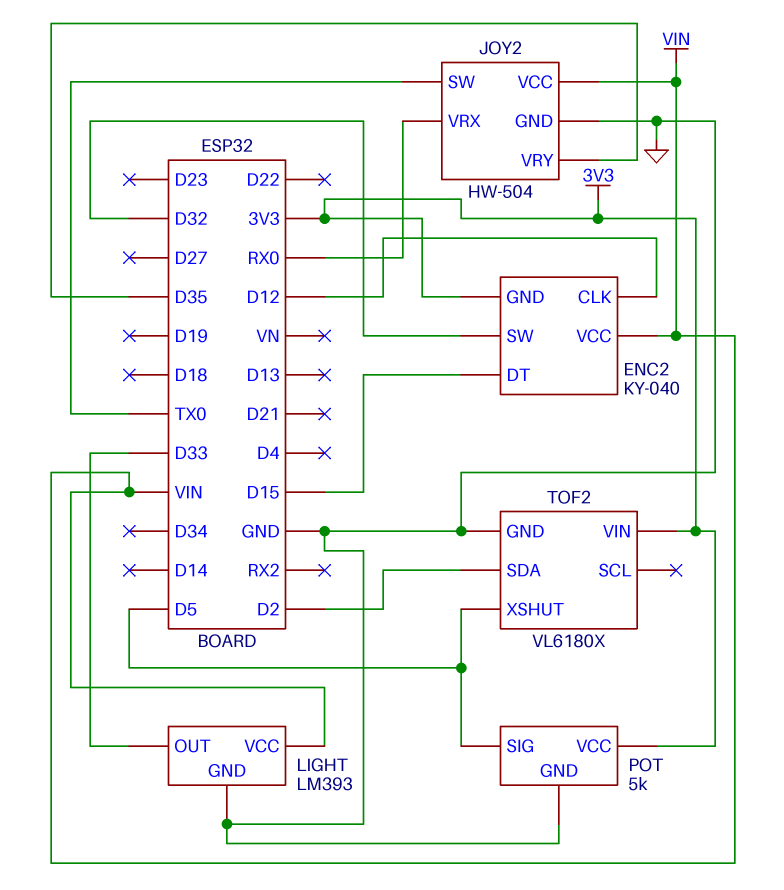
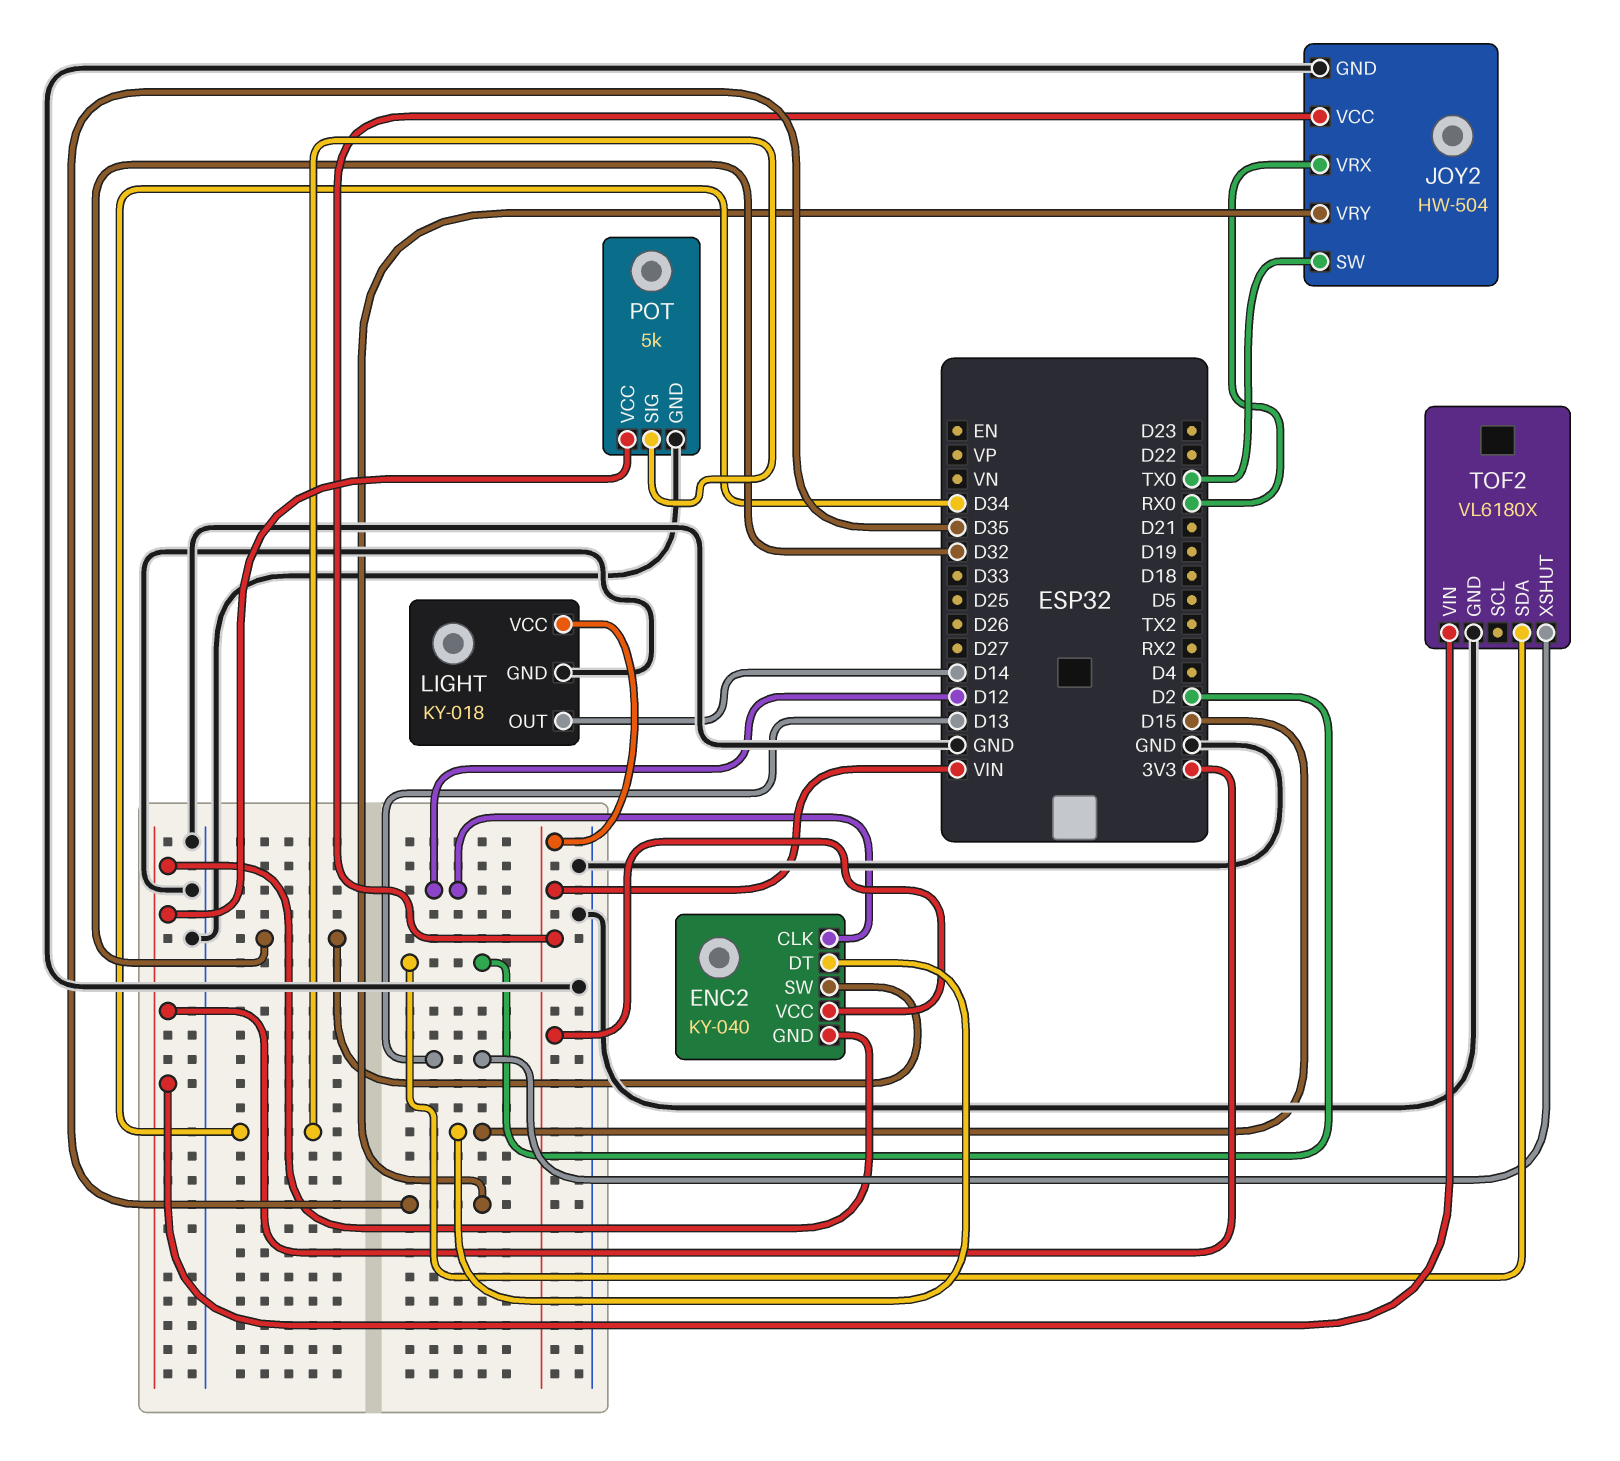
LIGHT: LM393 -> KY-018
LIGHT pin OUT: D33 -> D14
POT pin SIG: D5 -> D34
TOF2 pin XSHUT: D5 -> D13

